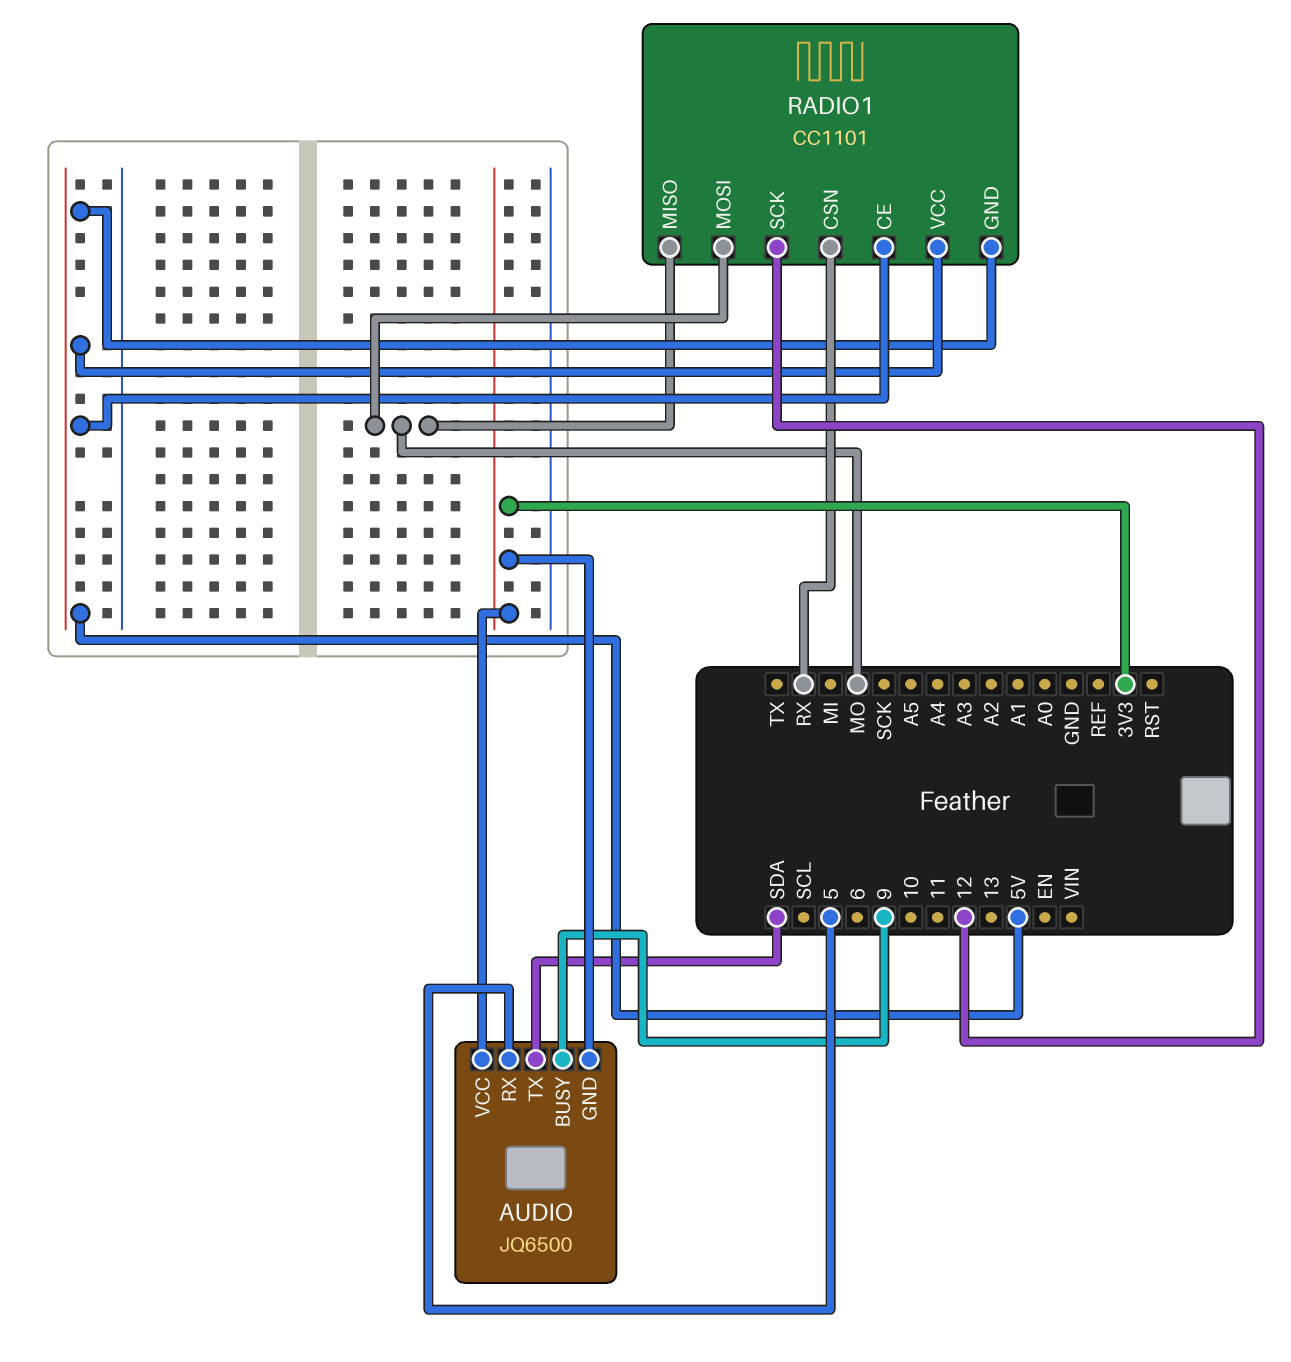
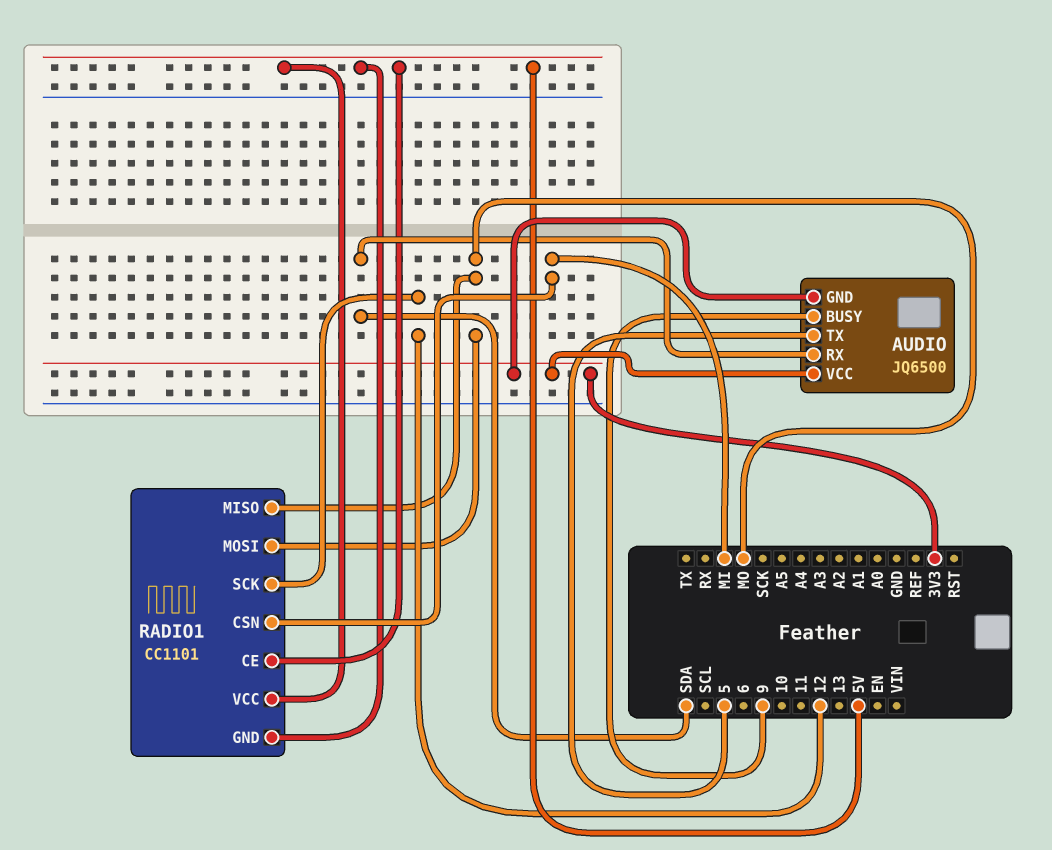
AUDIO pin RX: 5 -> SDA
AUDIO pin TX: SDA -> 5
RADIO1 pin CSN: RX -> MI

